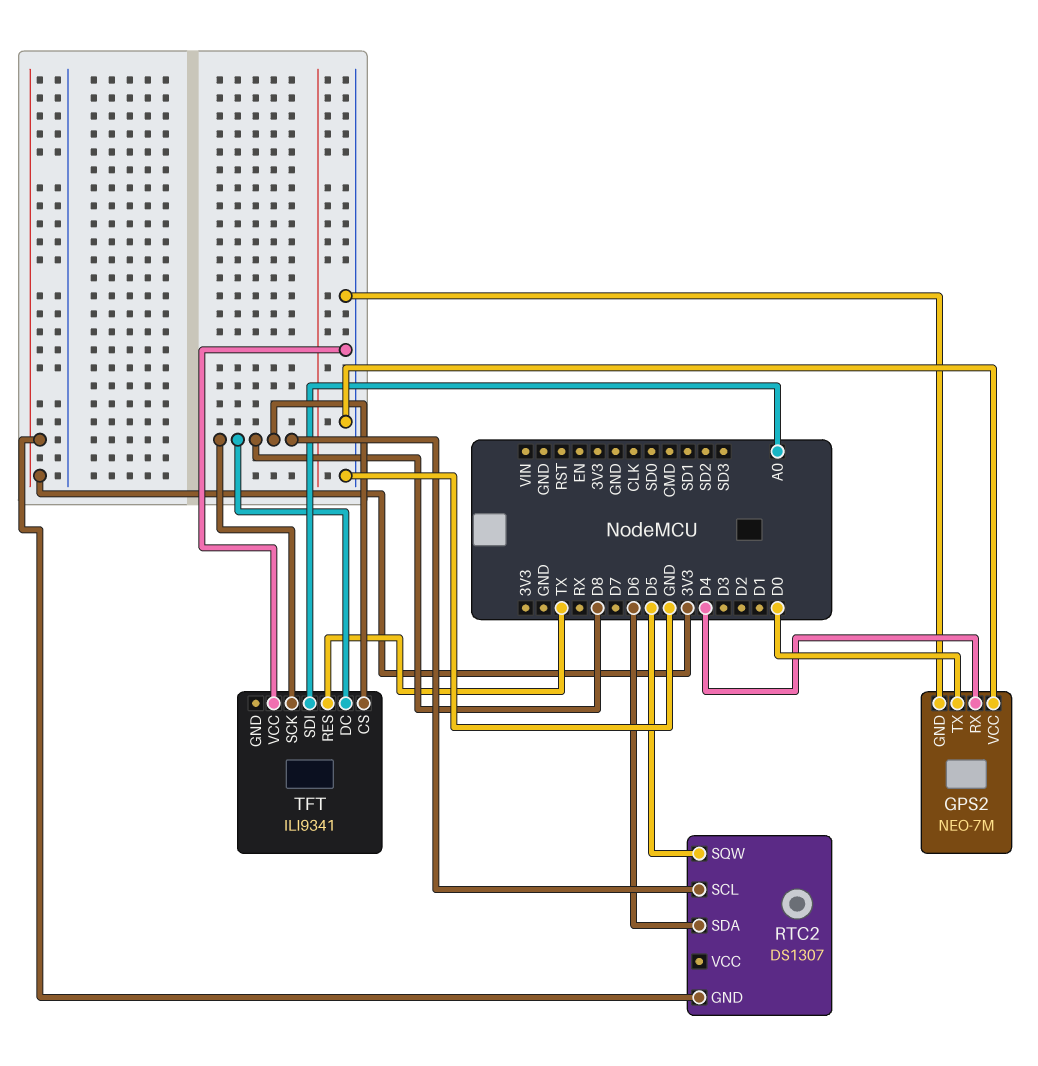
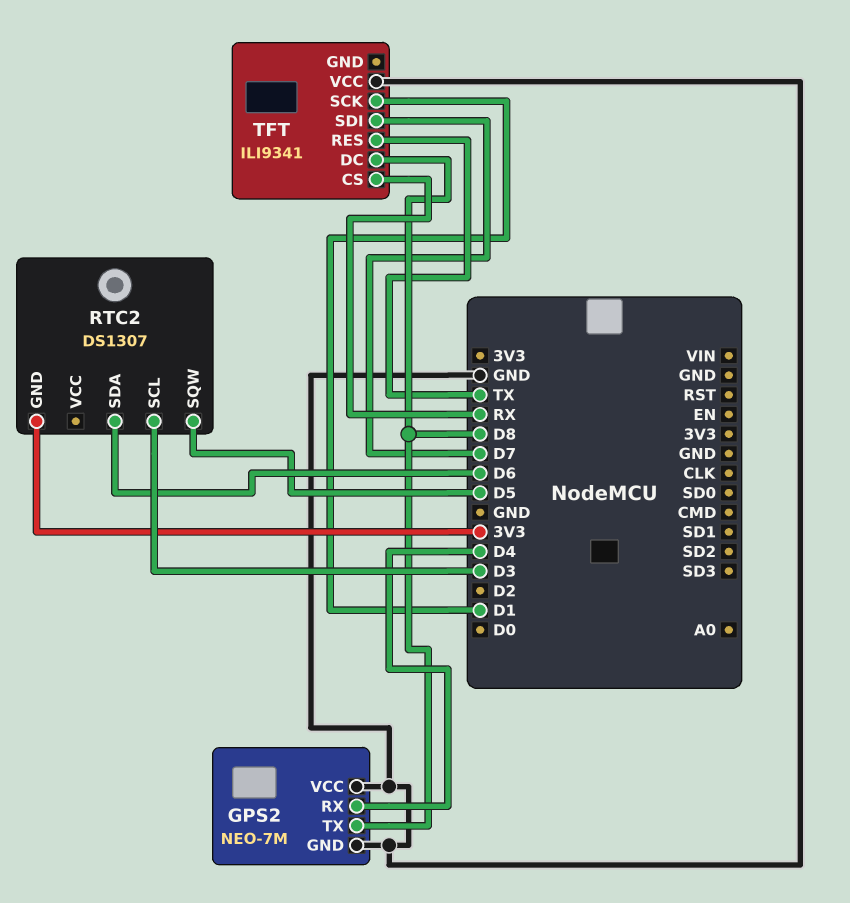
GPS2 pin TX: D0 -> D8
RTC2 pin SCL: D8 -> D3
TFT pin CS: D8 -> RX
TFT pin SCK: D8 -> D1
TFT pin SDI: A0 -> D7

